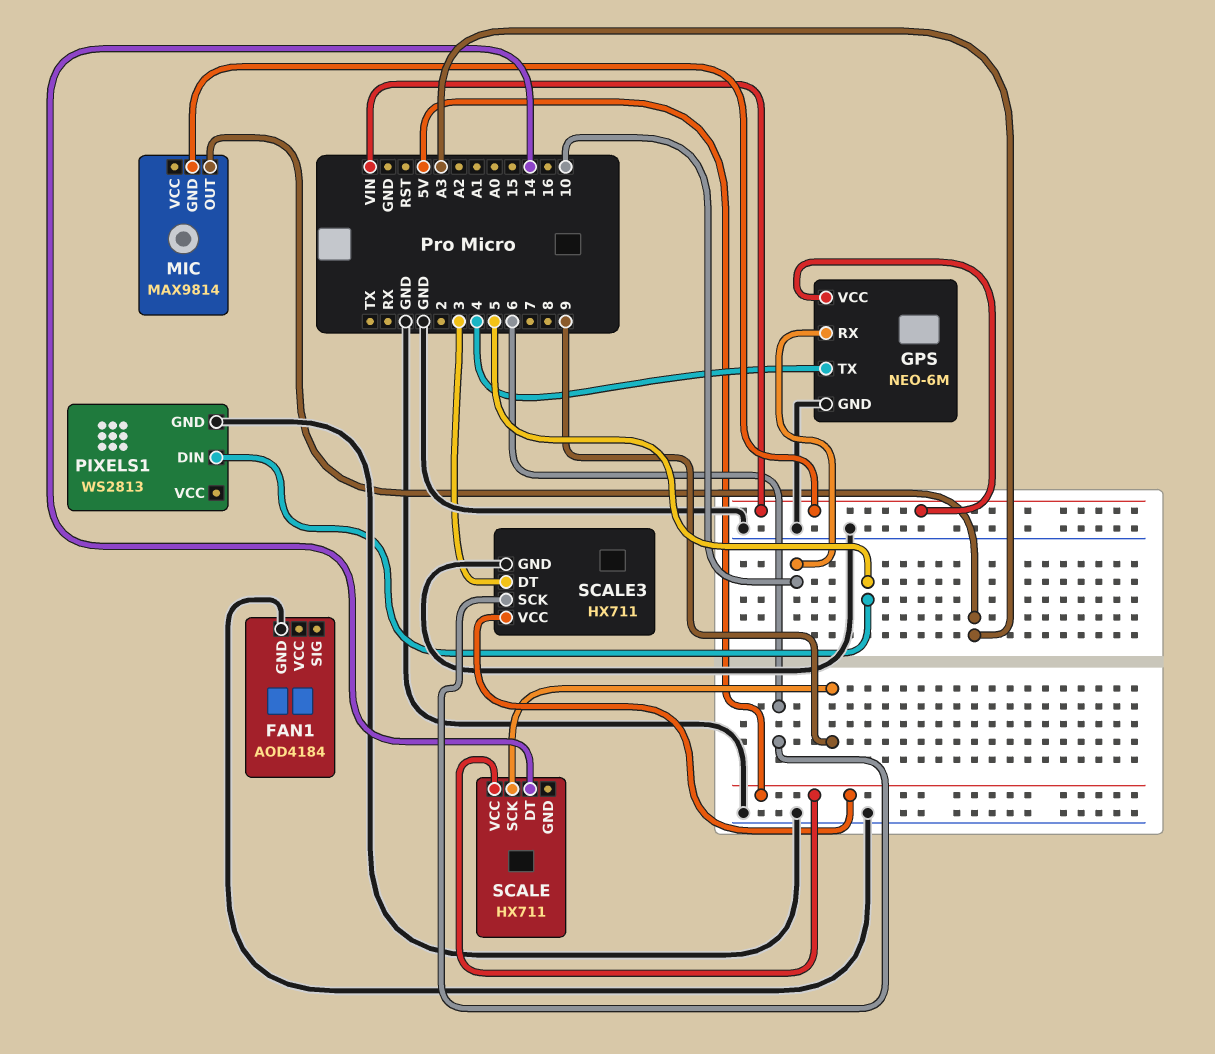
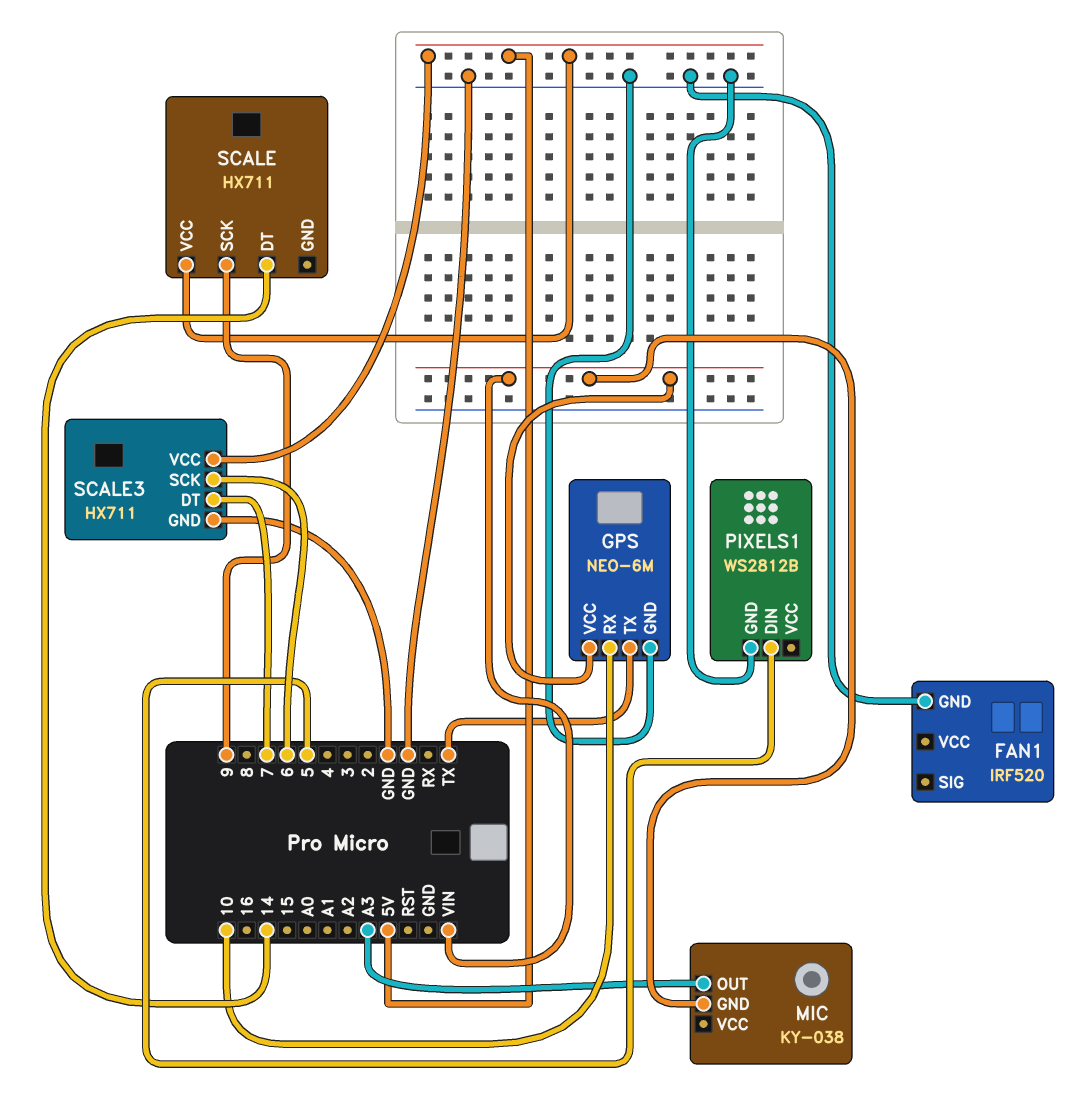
FAN1: AOD4184 -> IRF520
GPS pin TX: 4 -> TX
MIC: MAX9814 -> KY-038
PIXELS1: WS2813 -> WS2812B
SCALE3 pin DT: 3 -> 7

